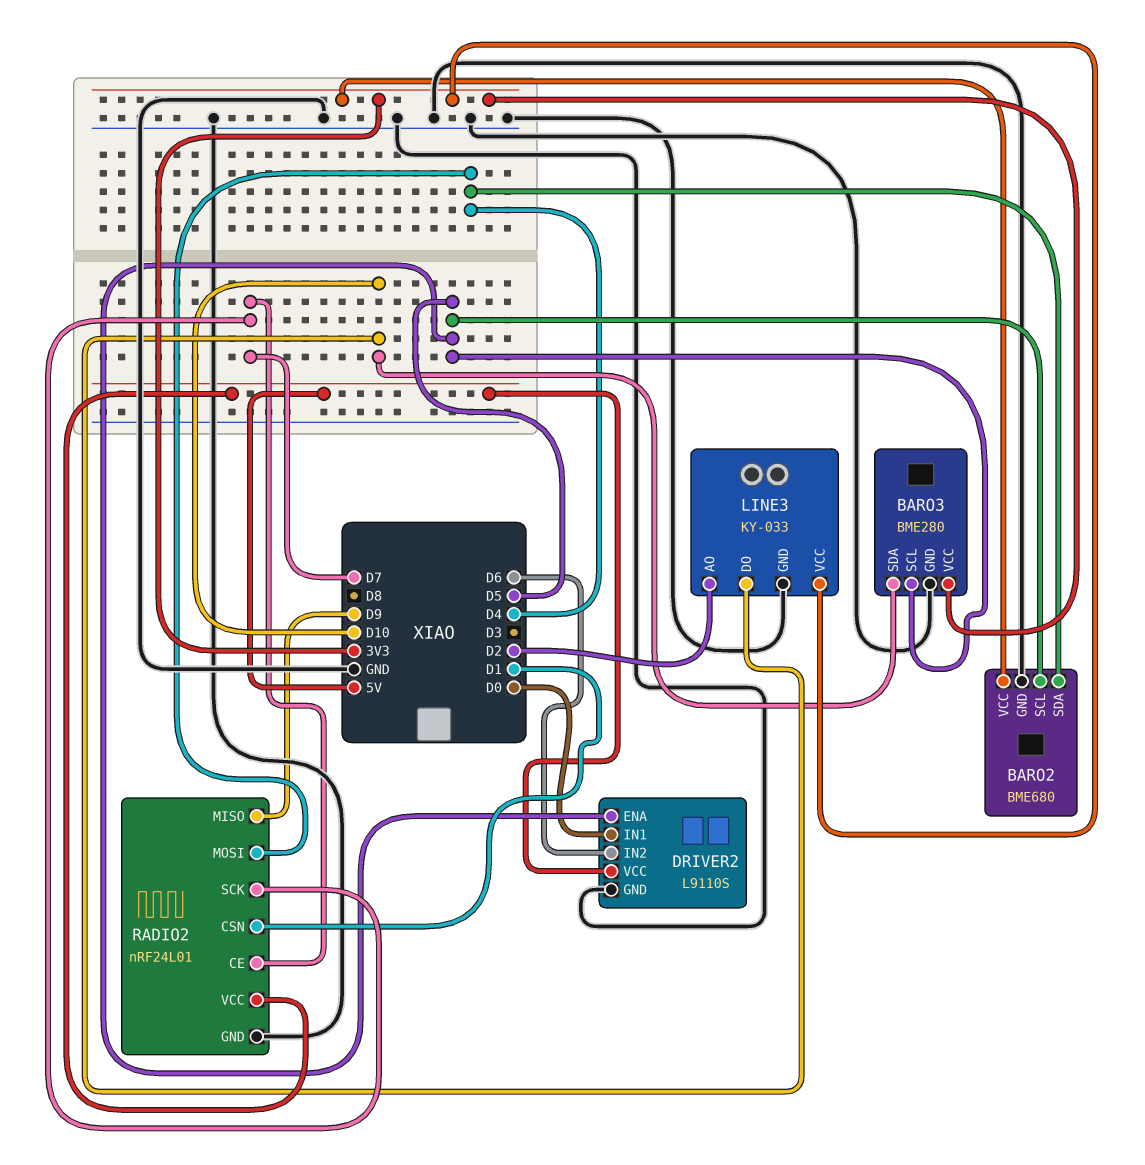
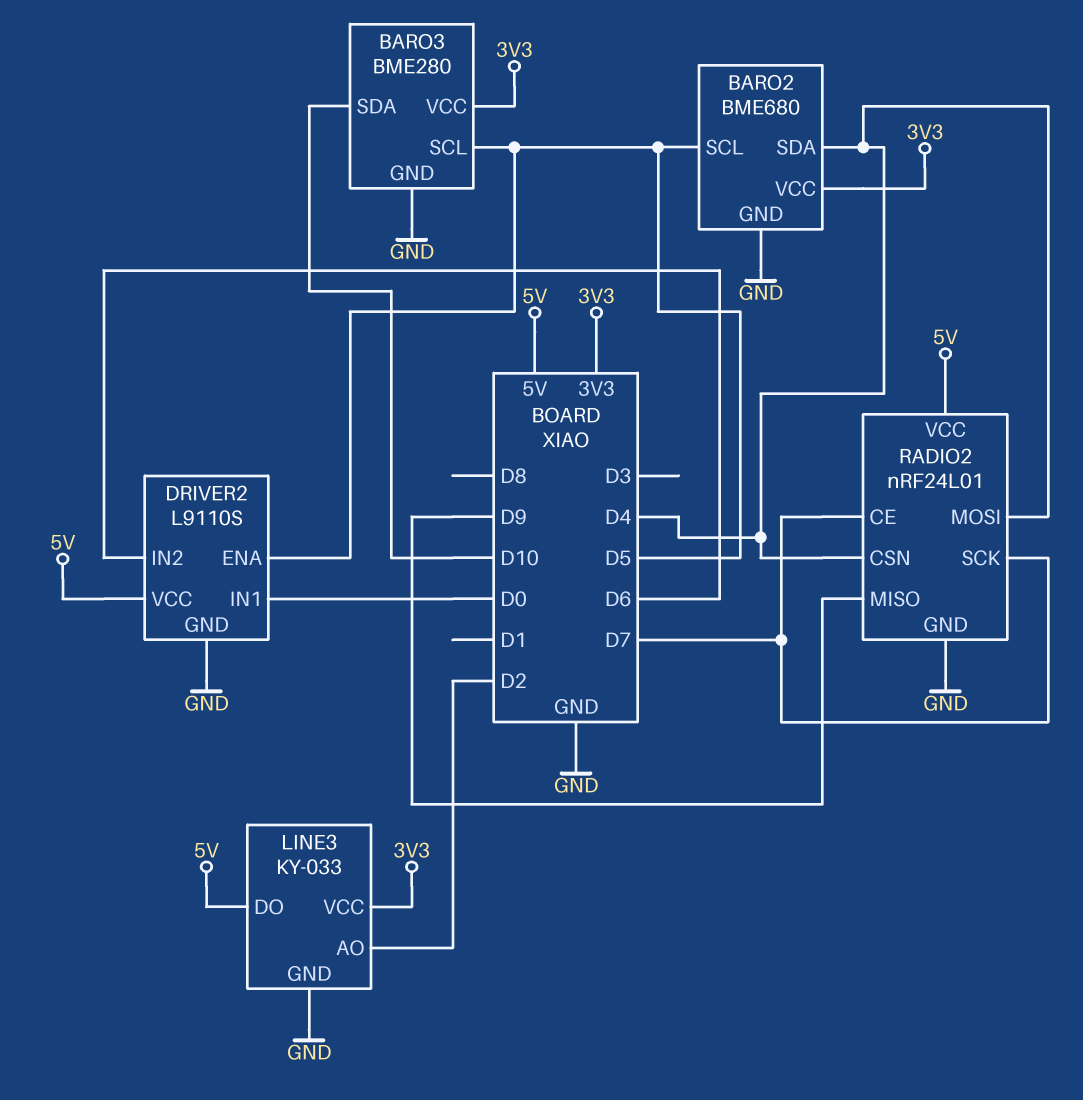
LINE3 pin DO: D10 -> 5V
RADIO2 pin CSN: D1 -> D4

